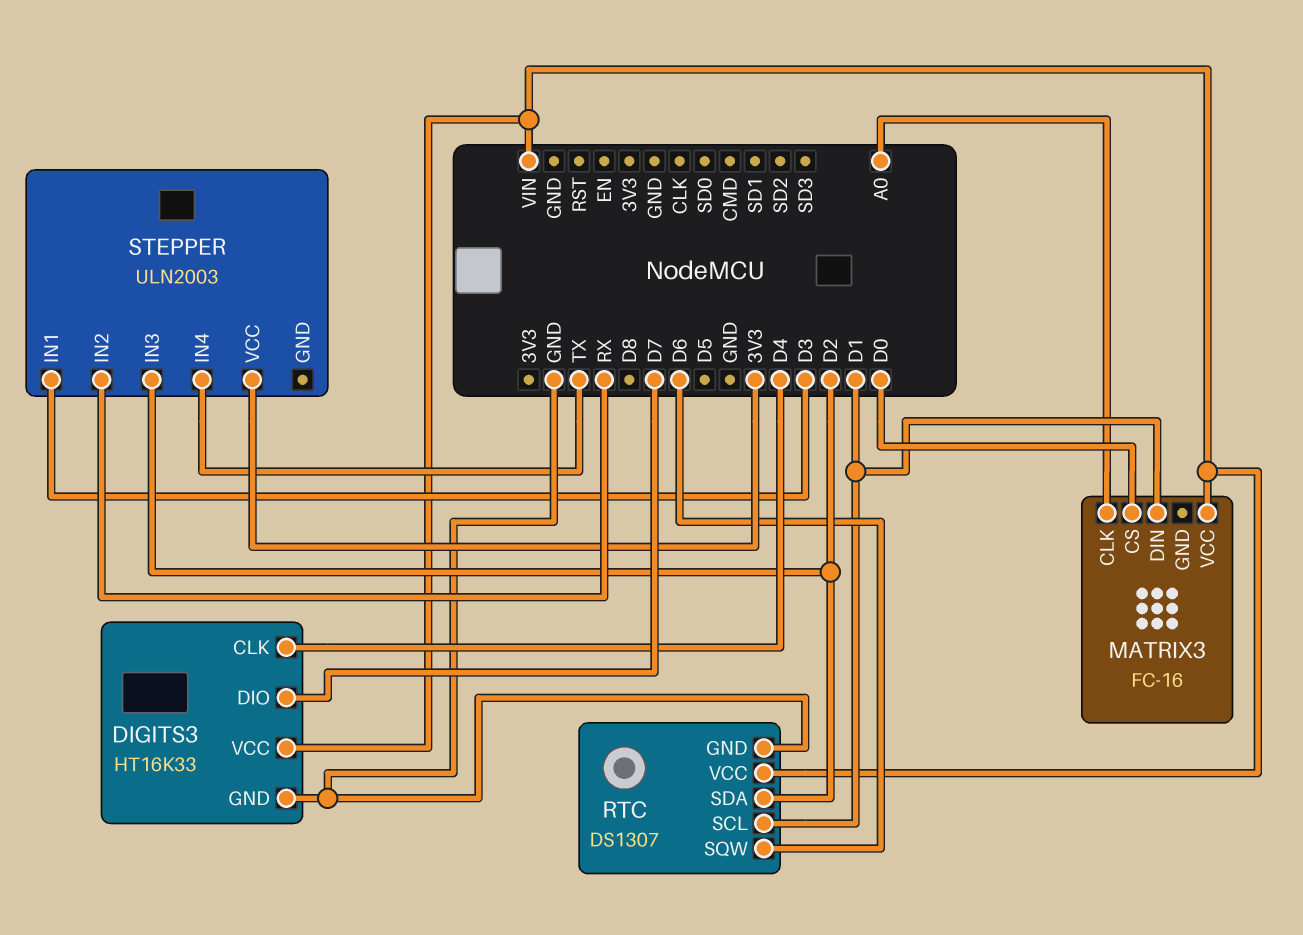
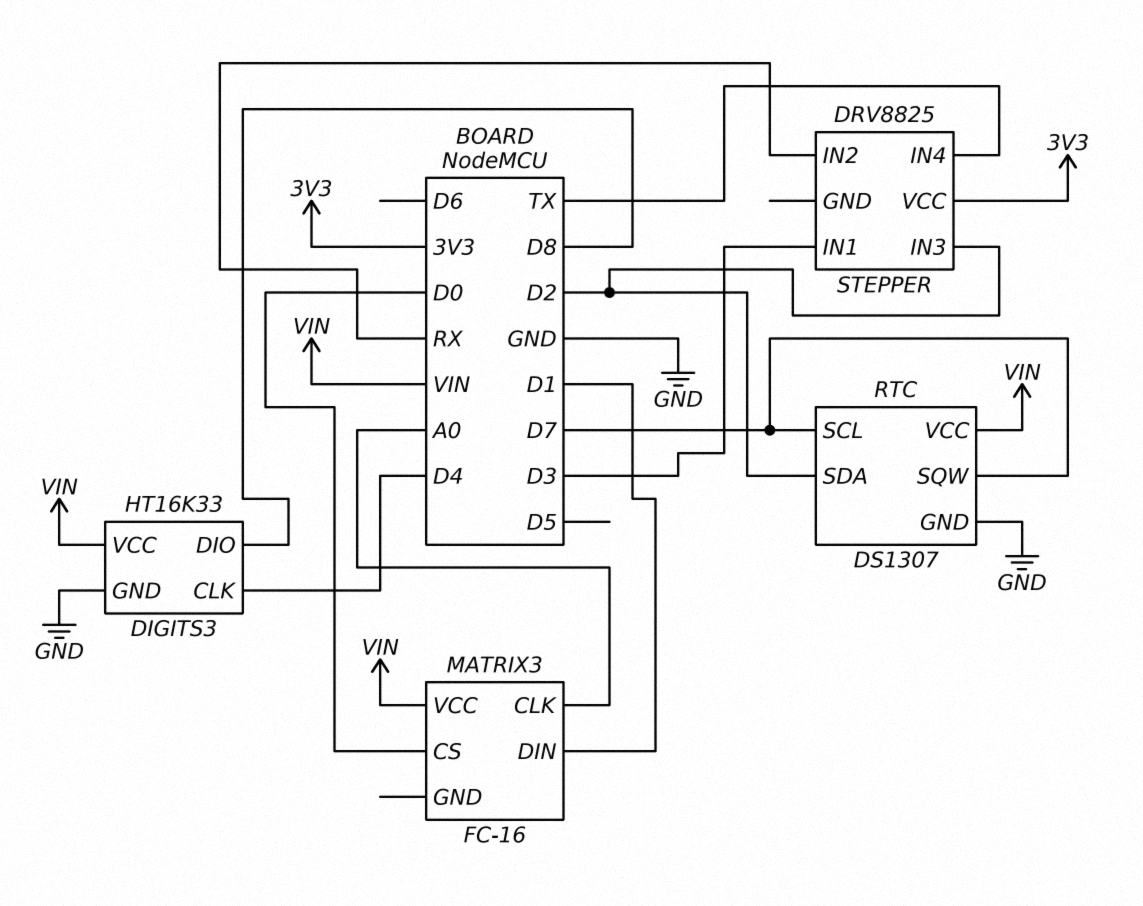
DIGITS3 pin DIO: D7 -> D8
RTC pin SCL: D1 -> D7
RTC pin SQW: D6 -> D7
STEPPER: ULN2003 -> DRV8825

